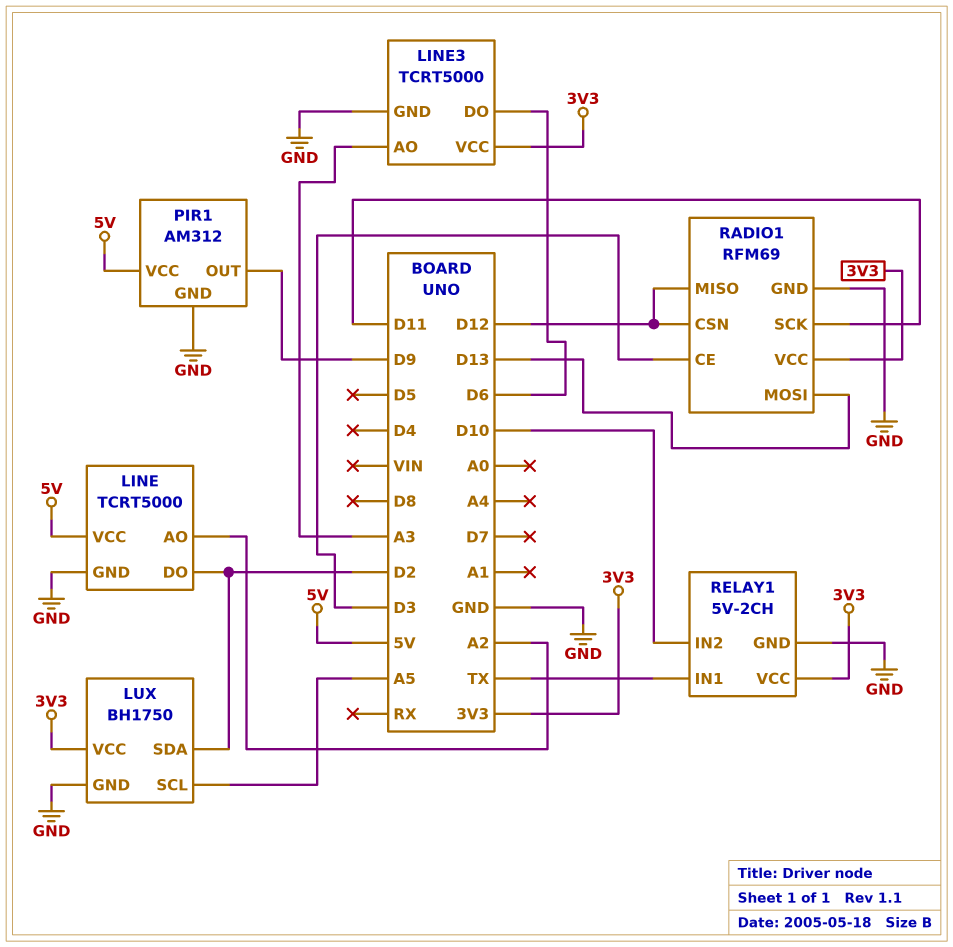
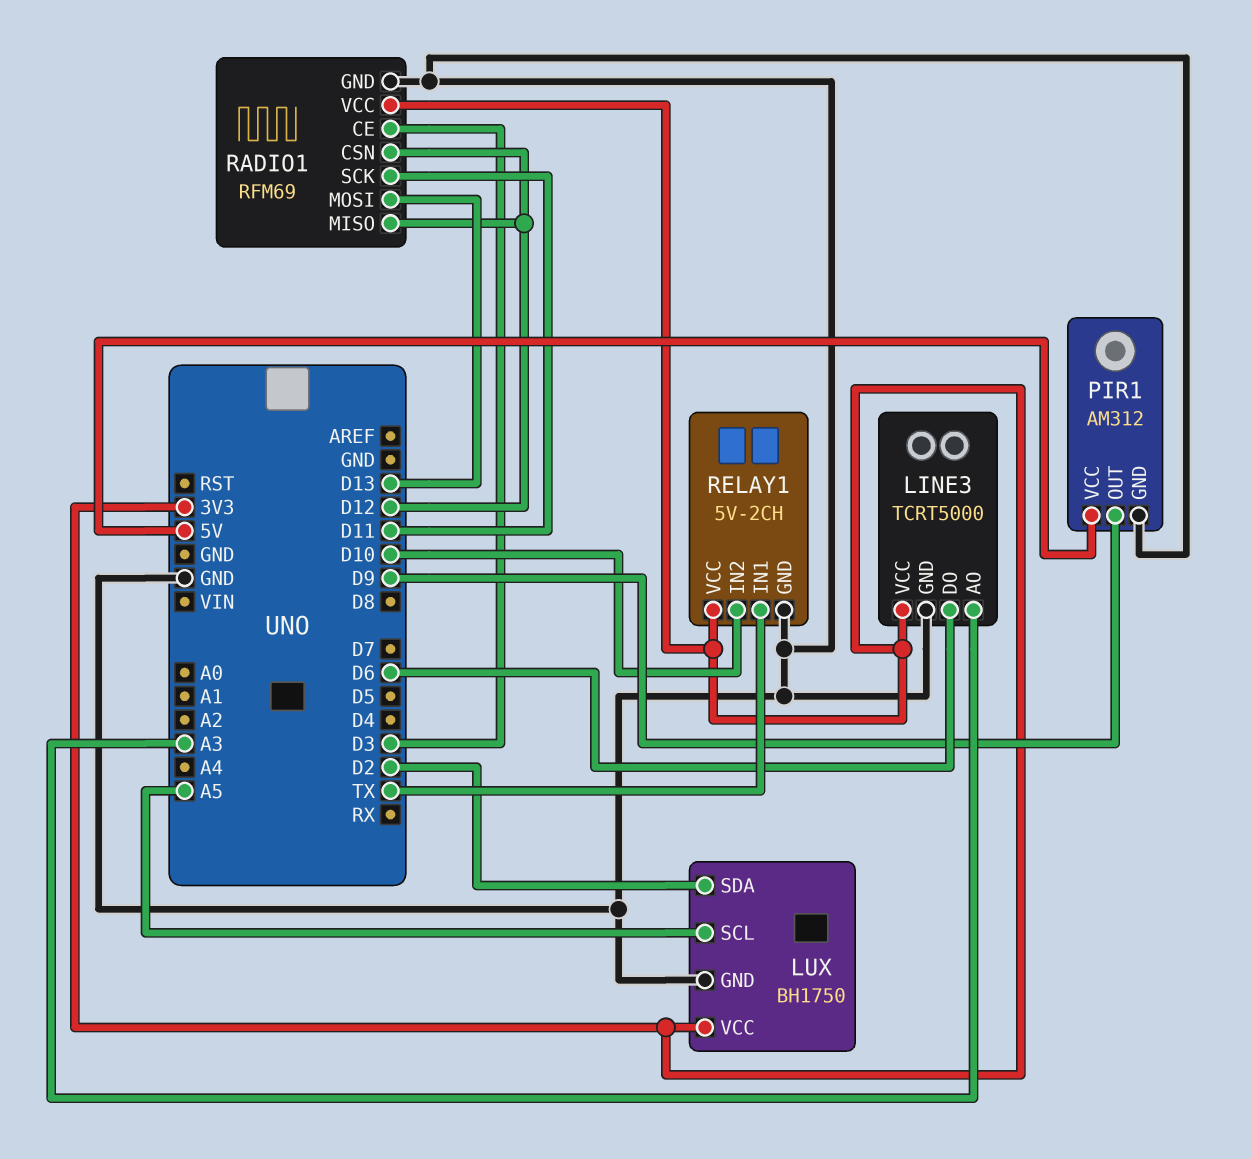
LINE: TCRT5000 -> none
LINE pin AO: A2 -> none
LINE pin DO: D2 -> none
LINE pin GND: GND -> none
LINE pin VCC: 5V -> none

